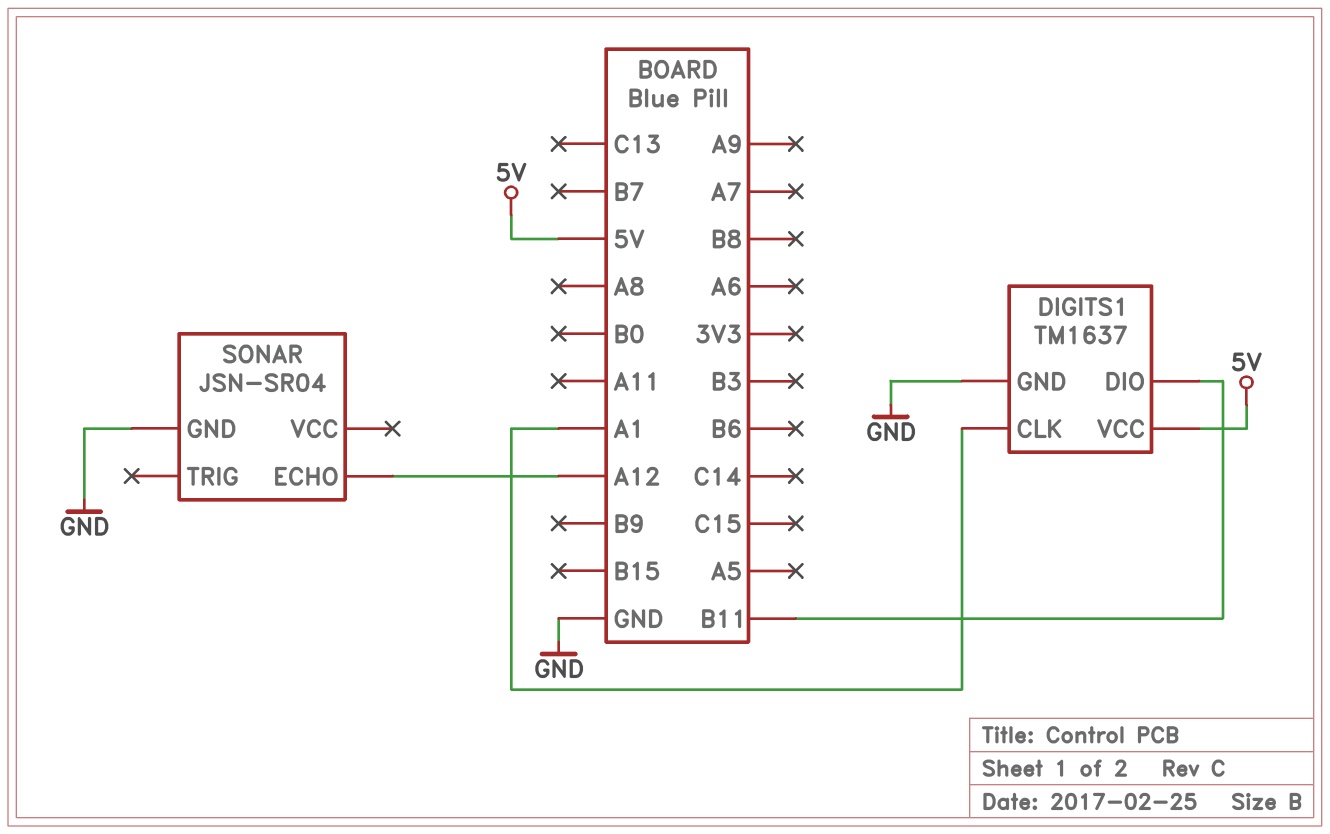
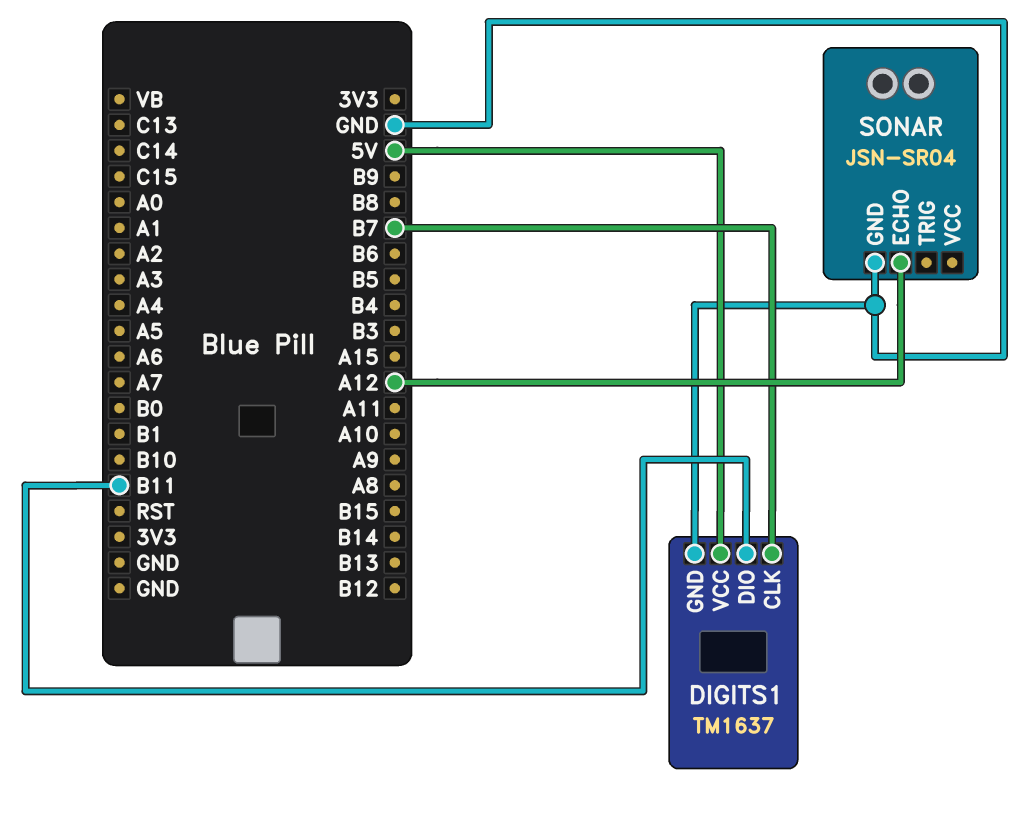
DIGITS1 pin CLK: A1 -> B7

